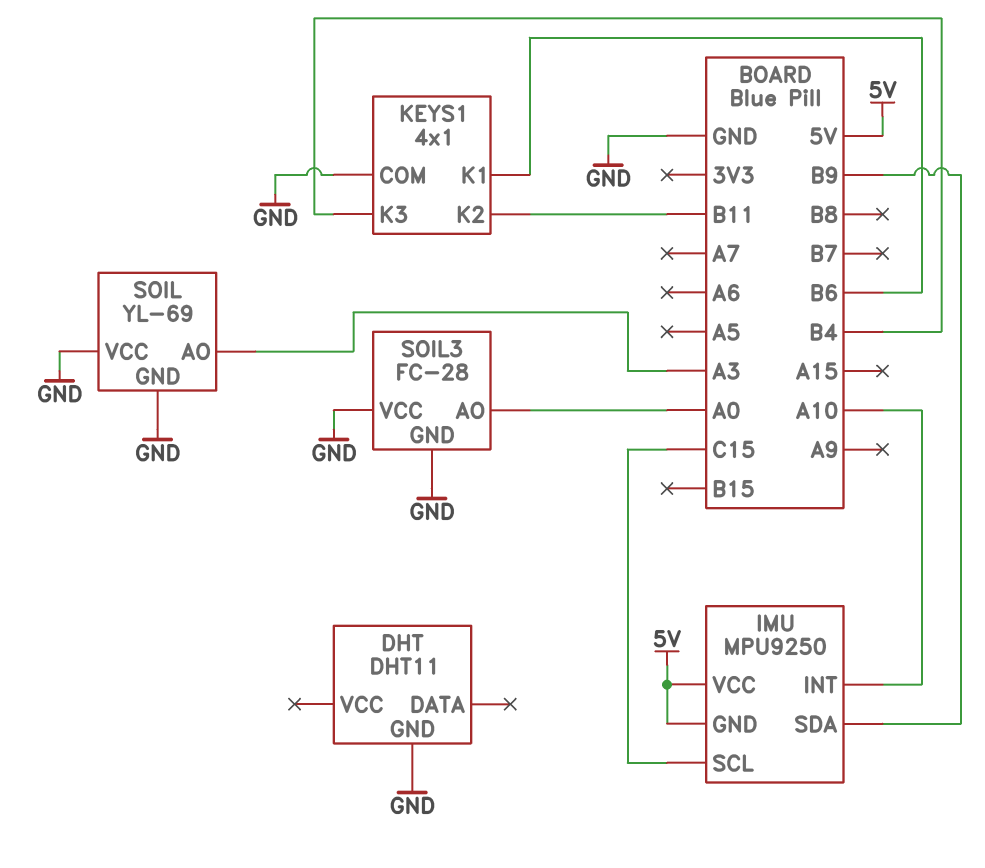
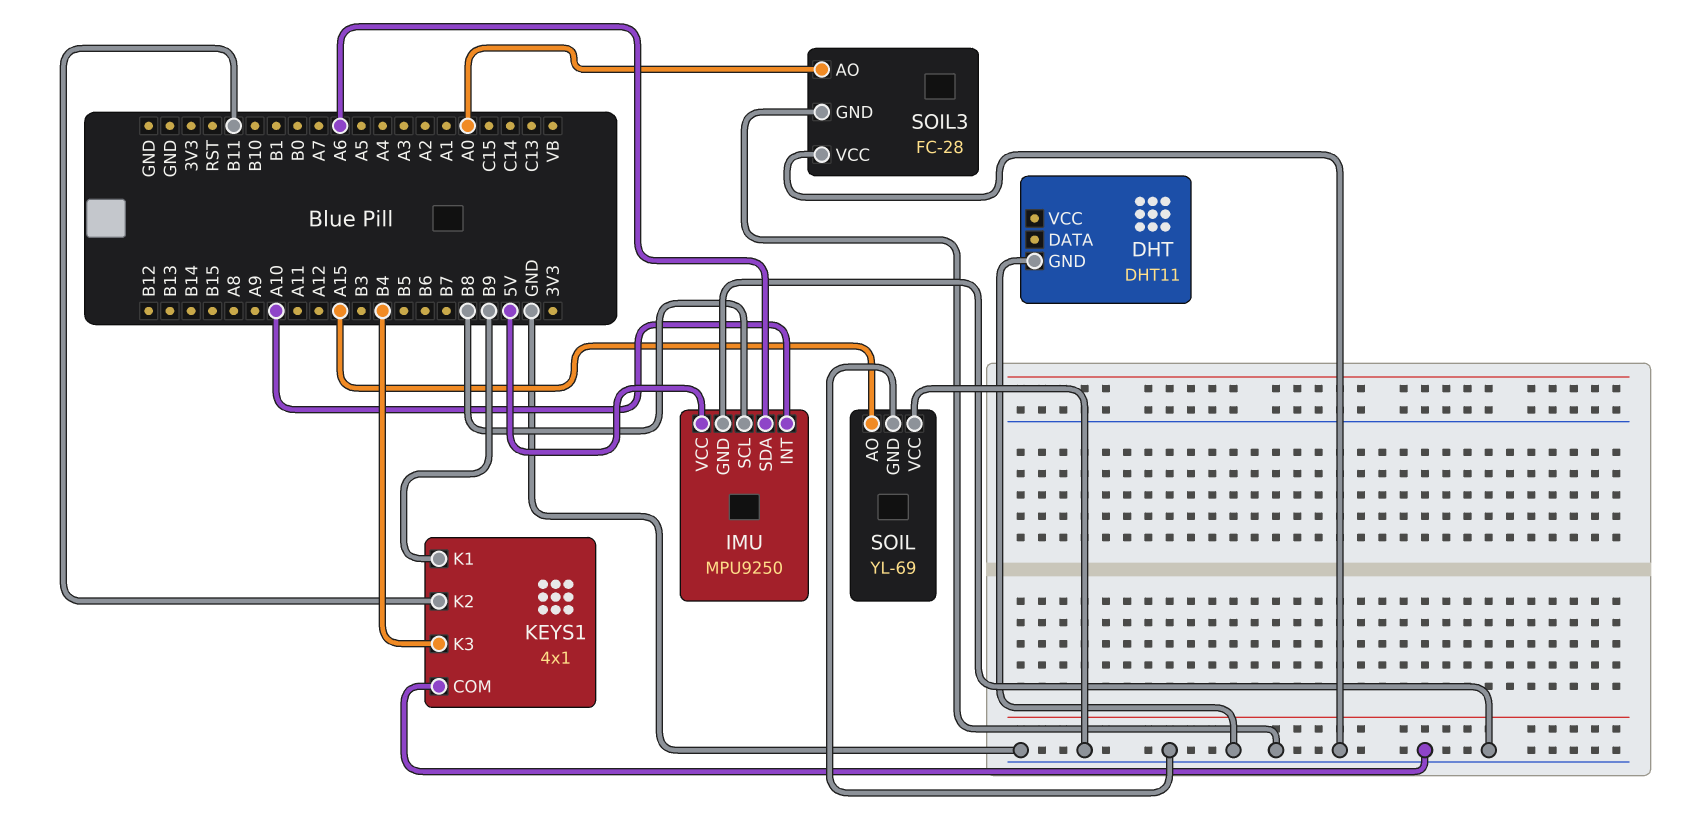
IMU pin GND: 5V -> GND
IMU pin SCL: C15 -> B8
IMU pin SDA: B9 -> A6
KEYS1 pin K1: B6 -> B9
SOIL pin AO: A3 -> A15

